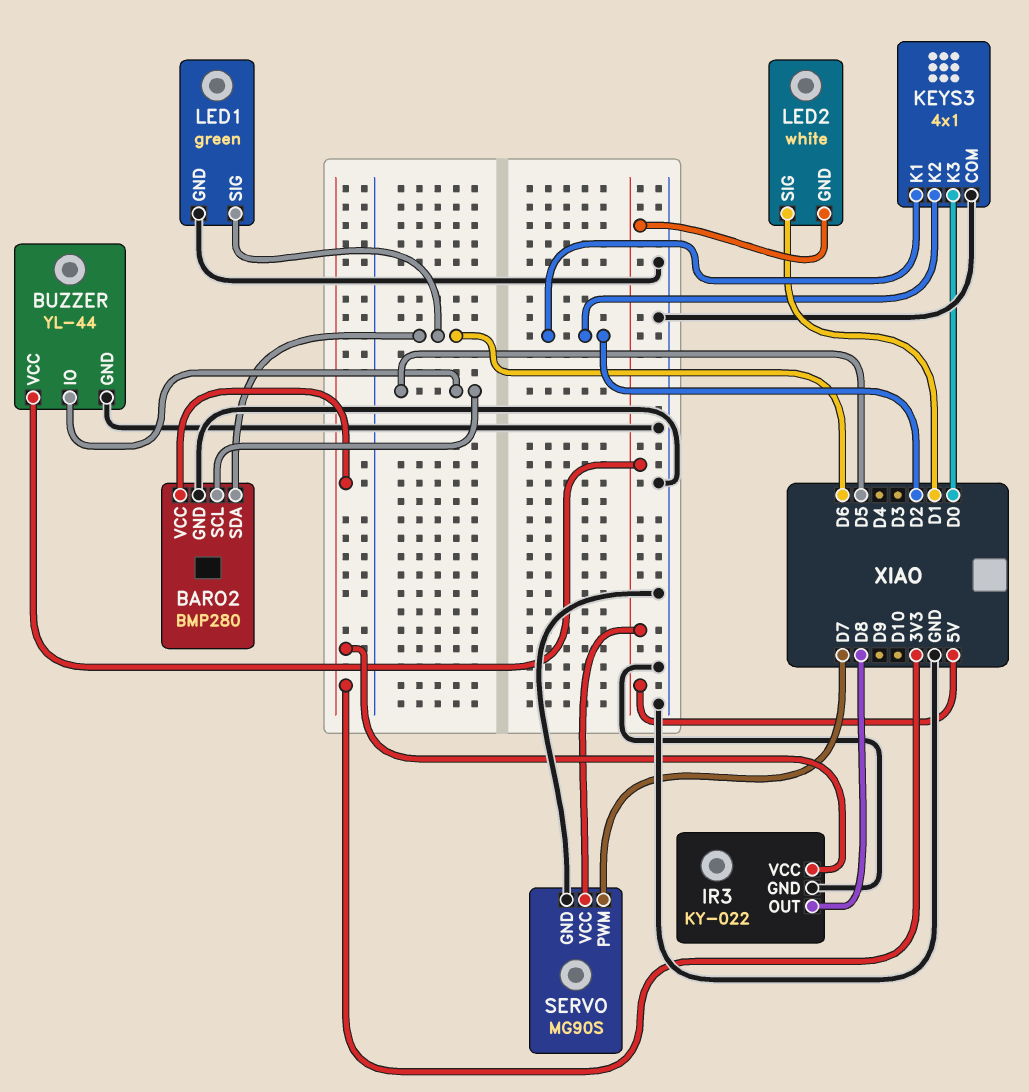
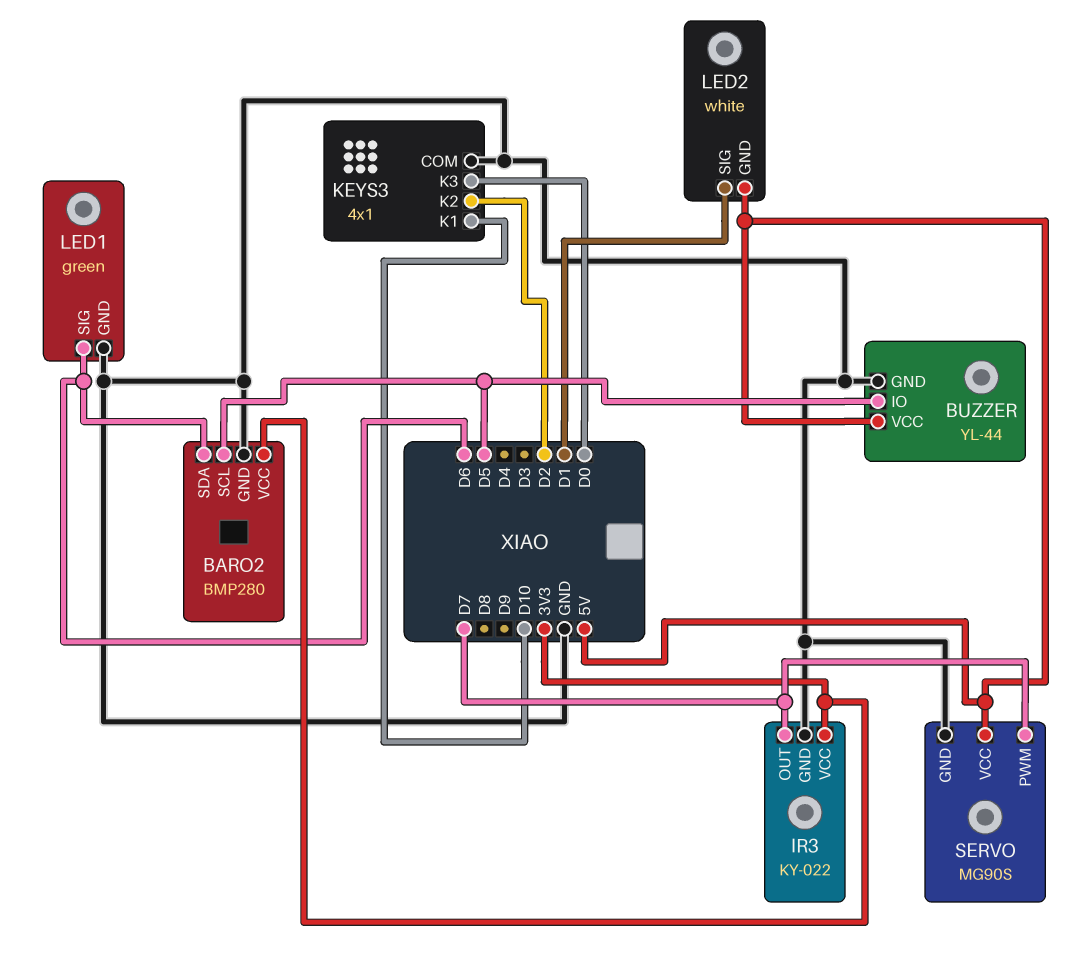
IR3 pin OUT: D8 -> D7
KEYS3 pin K1: D2 -> D10

